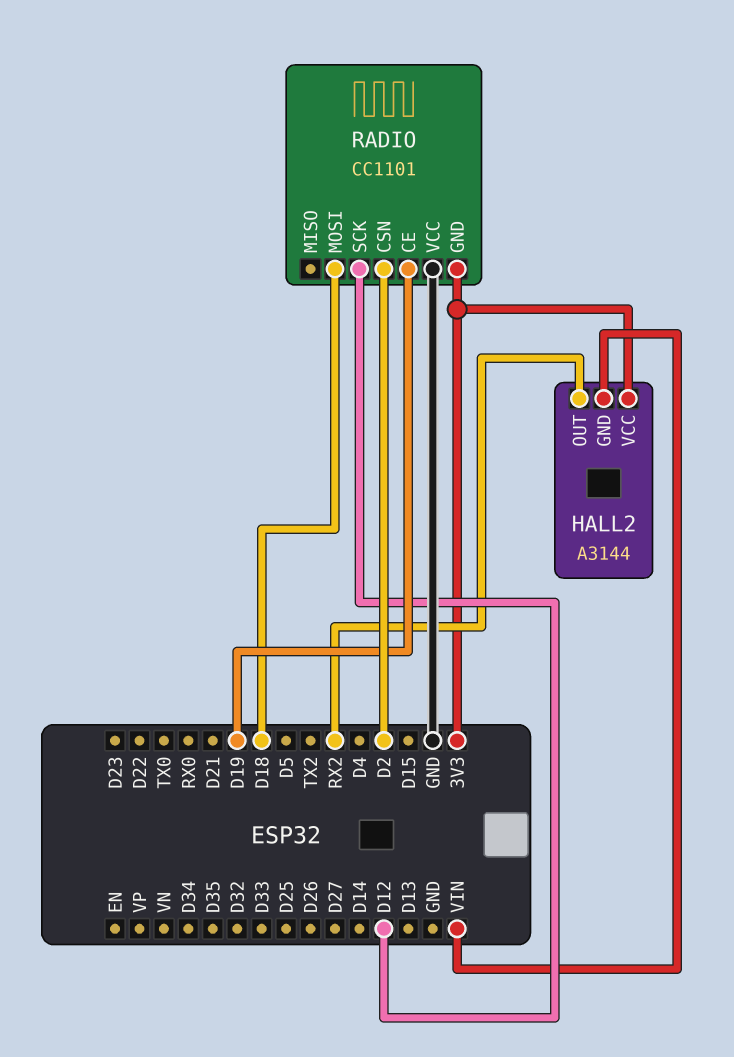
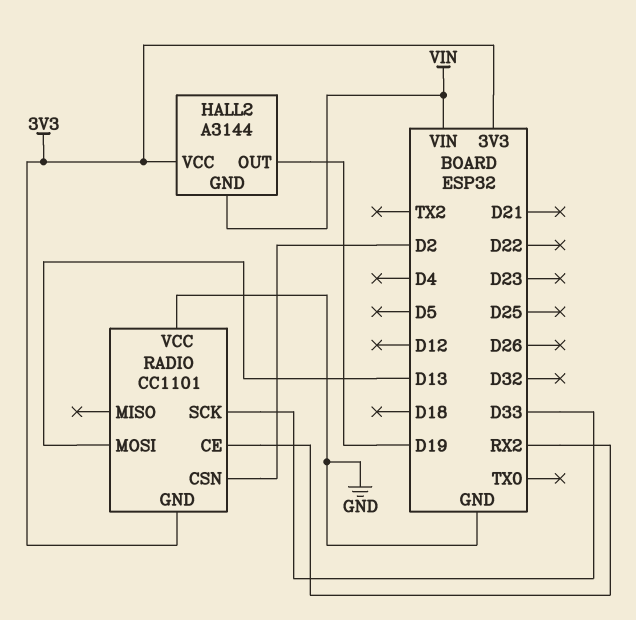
HALL2 pin OUT: RX2 -> D19
RADIO pin CE: D19 -> RX2
RADIO pin MOSI: D18 -> D13
RADIO pin SCK: D12 -> D33

